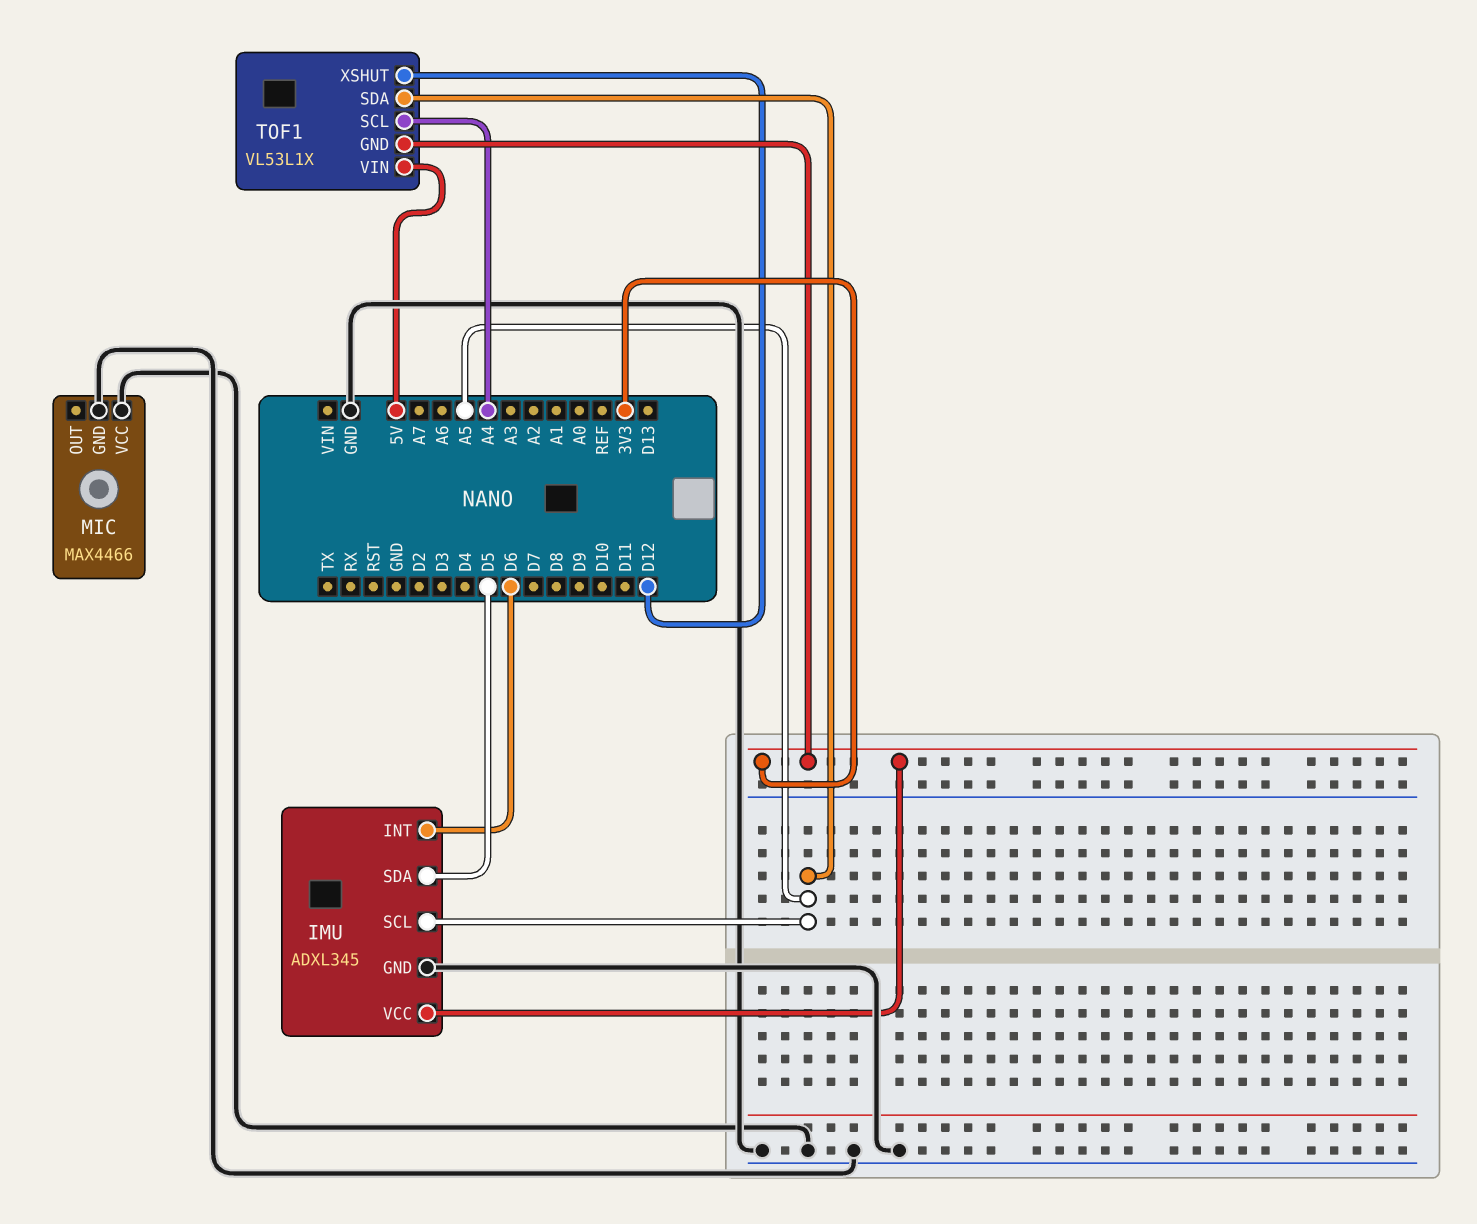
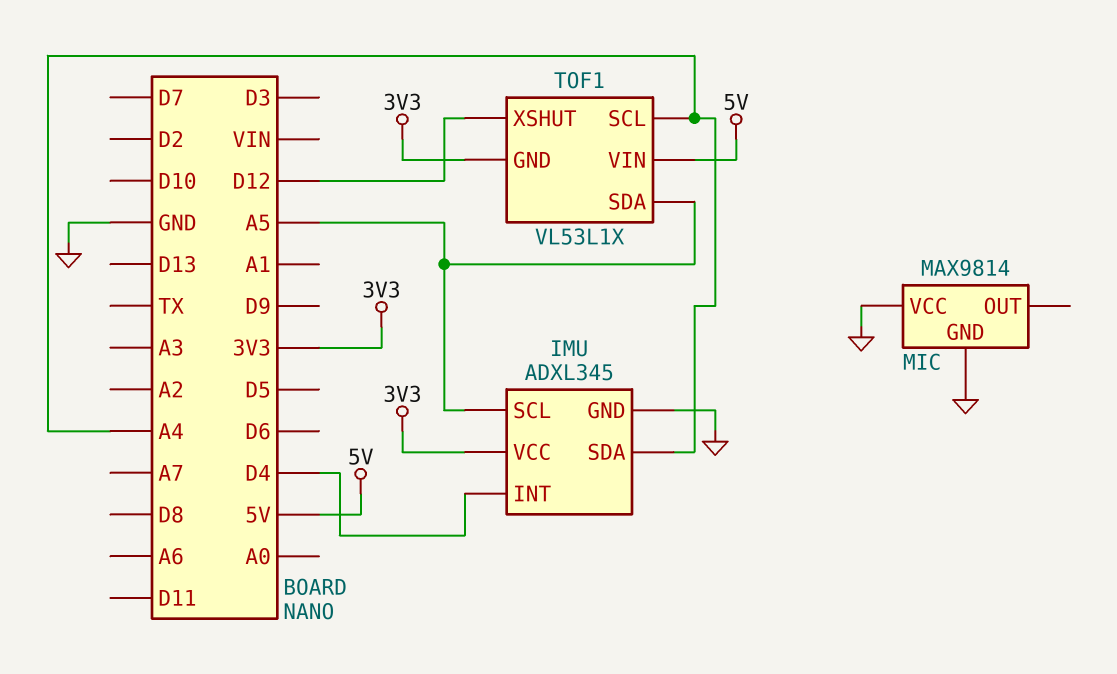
IMU pin INT: D6 -> D4
IMU pin SDA: D5 -> A4
MIC: MAX4466 -> MAX9814

